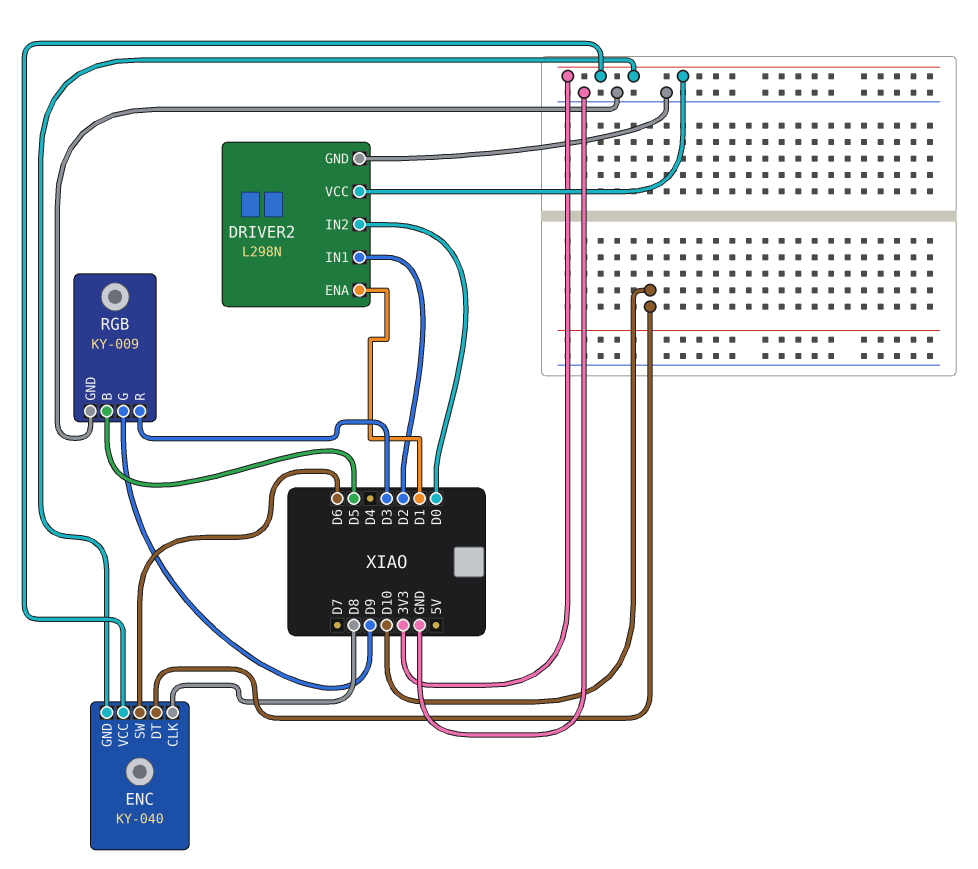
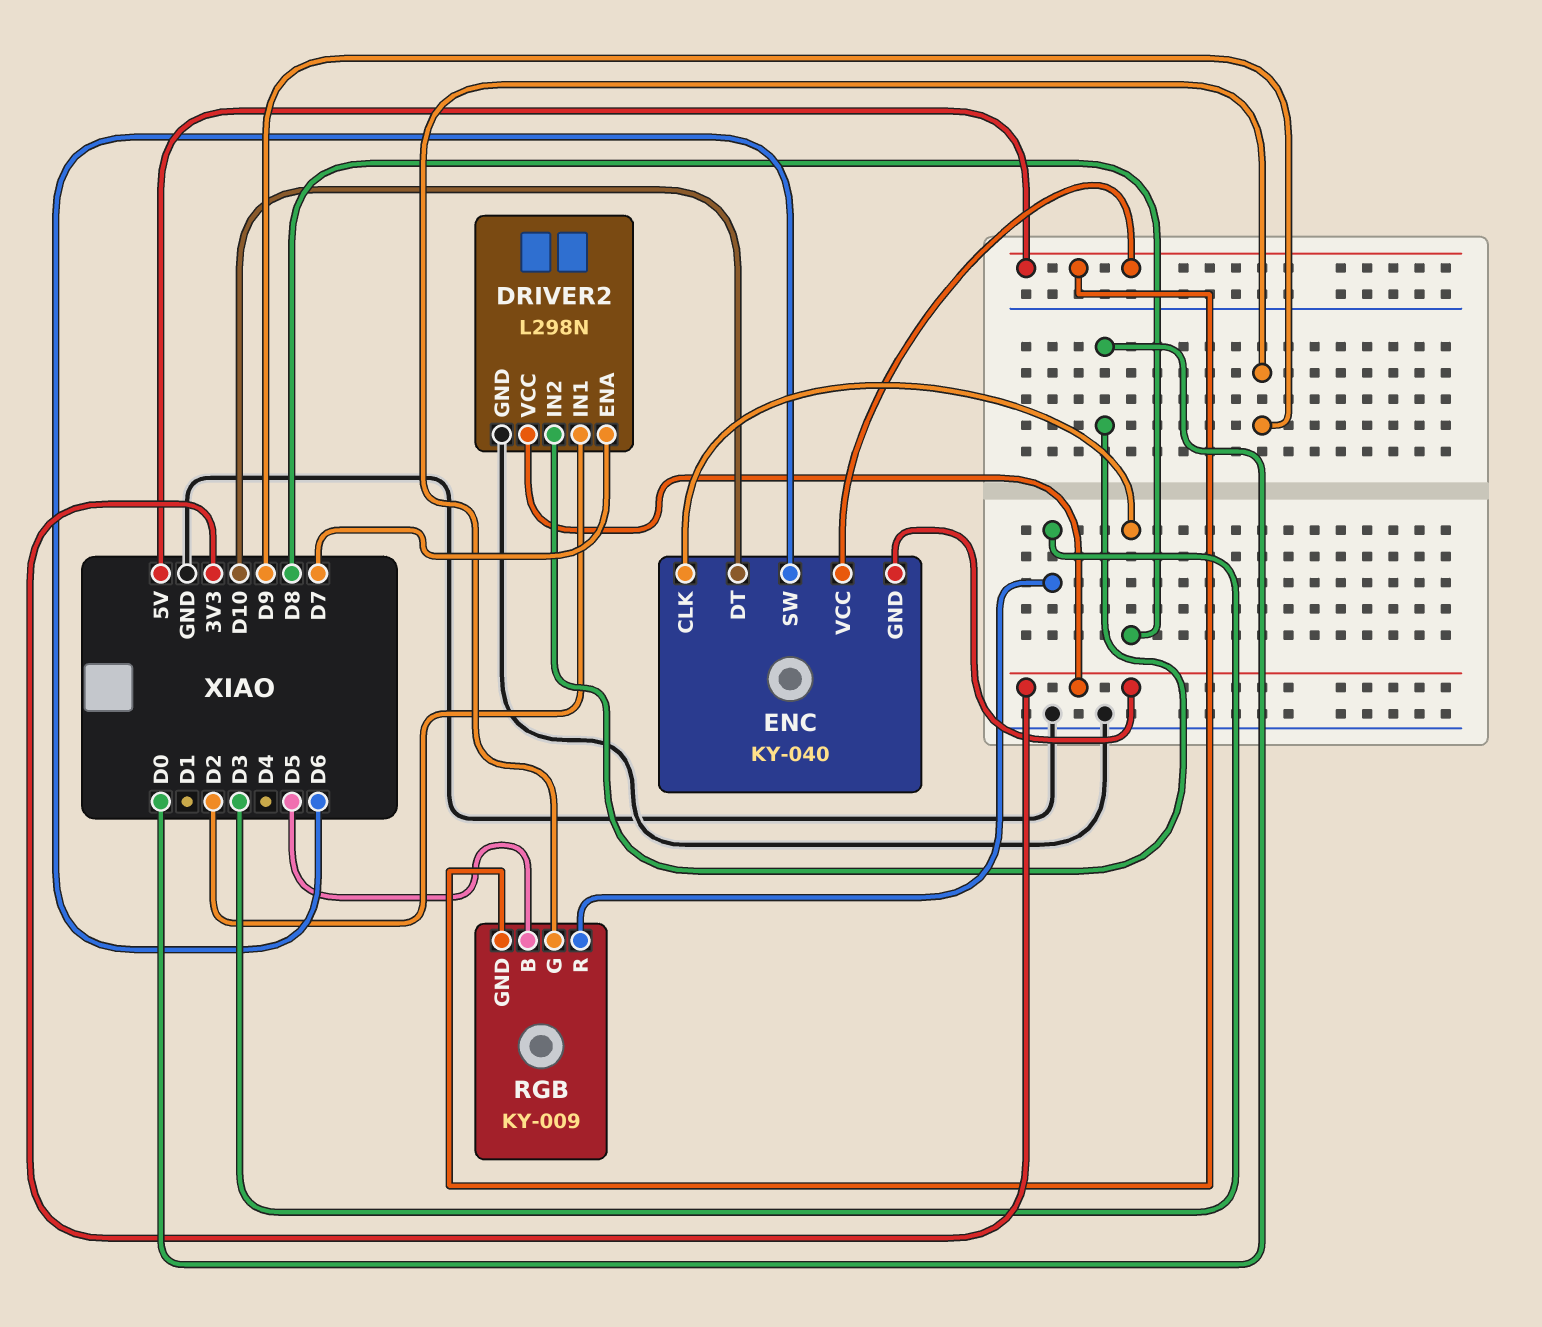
DRIVER2 pin ENA: D1 -> D7
ENC pin VCC: 3V3 -> 5V
RGB pin GND: GND -> 5V

